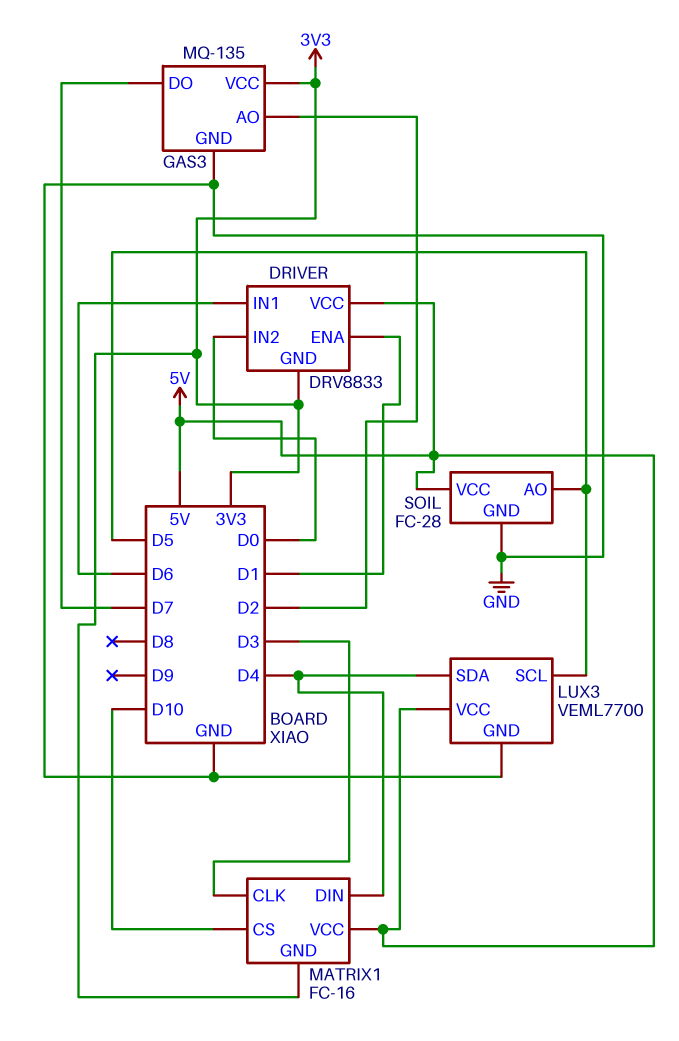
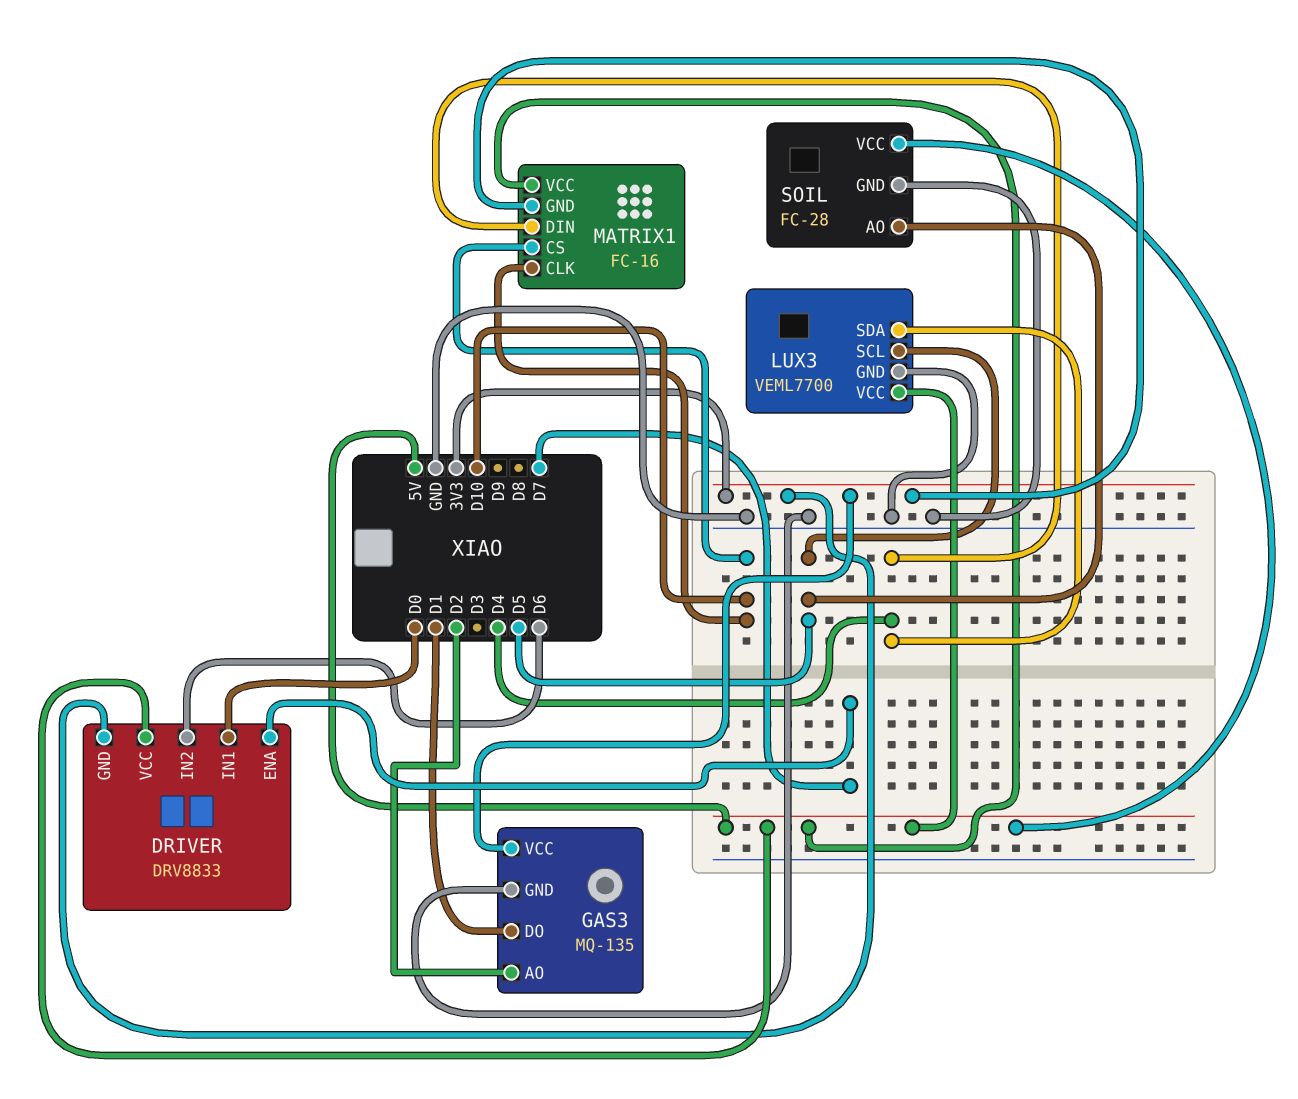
DRIVER pin ENA: D1 -> D7
DRIVER pin IN1: D6 -> D0
DRIVER pin IN2: D0 -> D6
GAS3 pin DO: D7 -> D1
MATRIX1 pin CLK: D3 -> D10

